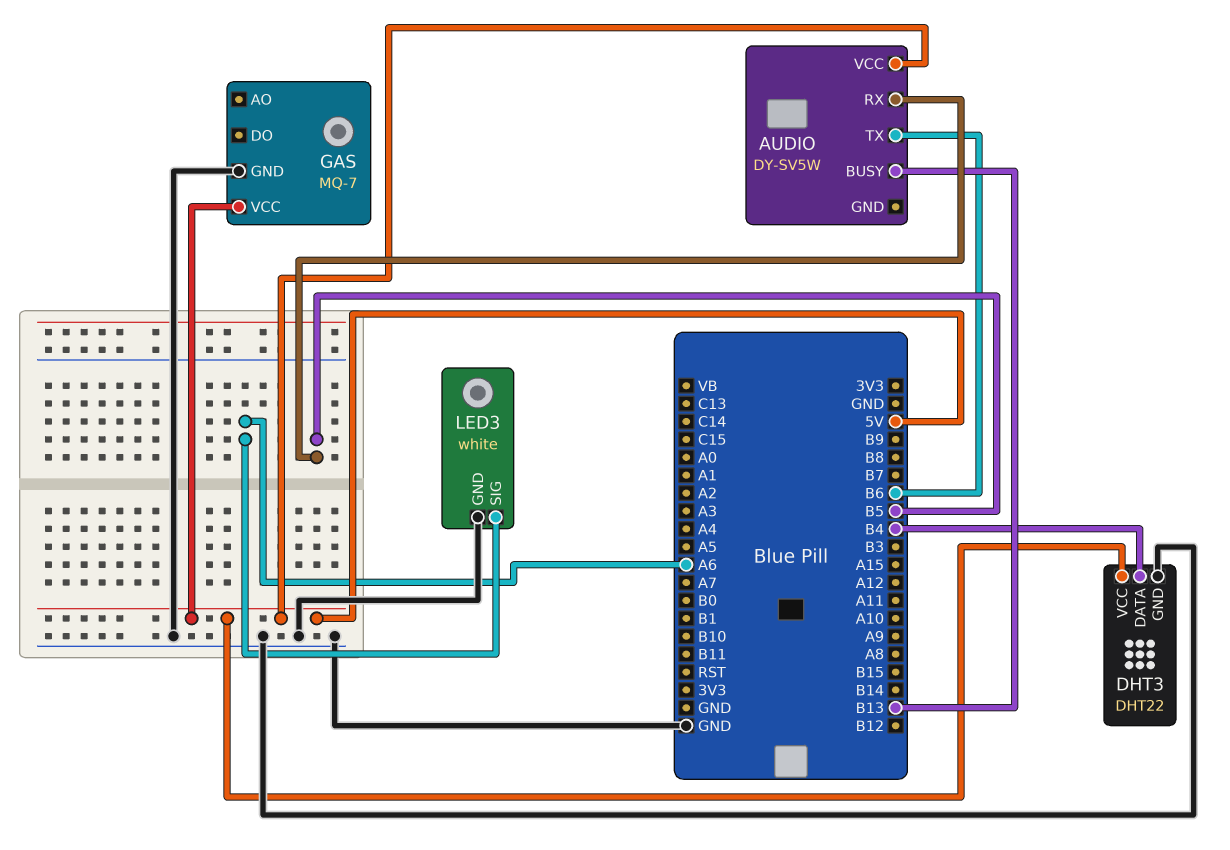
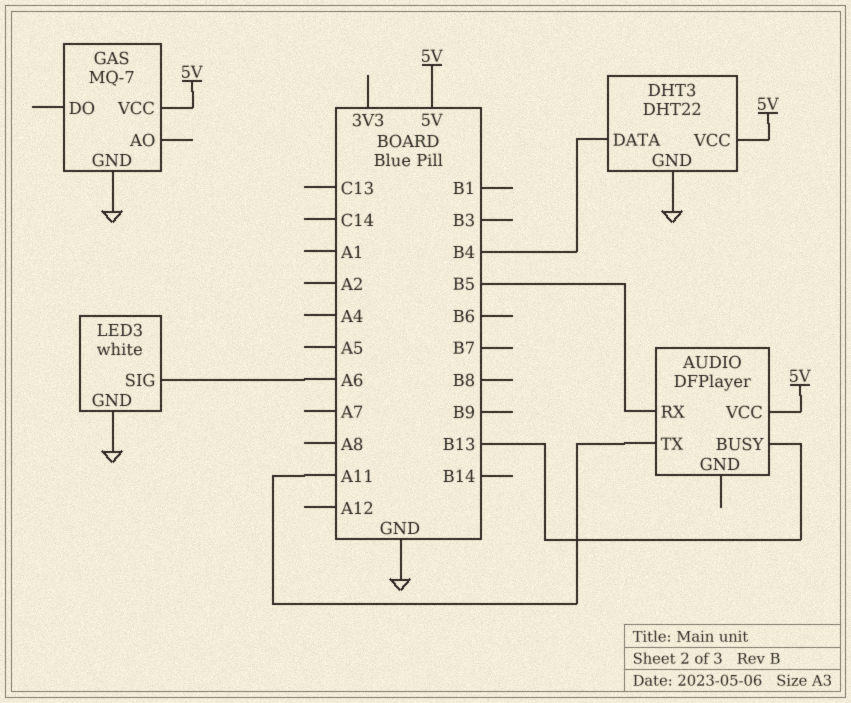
AUDIO: DY-SV5W -> DFPlayer
AUDIO pin TX: B6 -> A11

